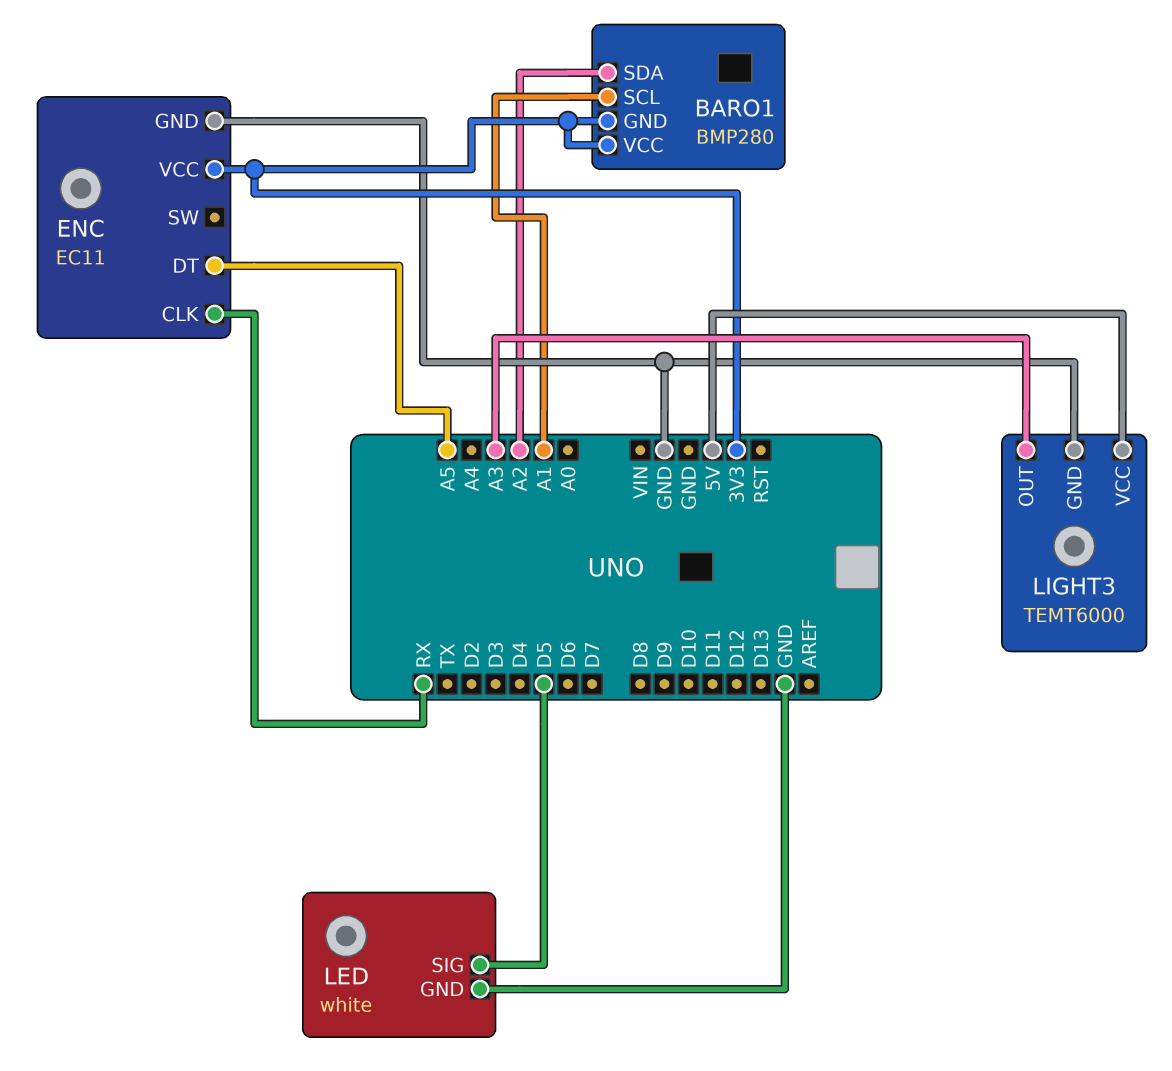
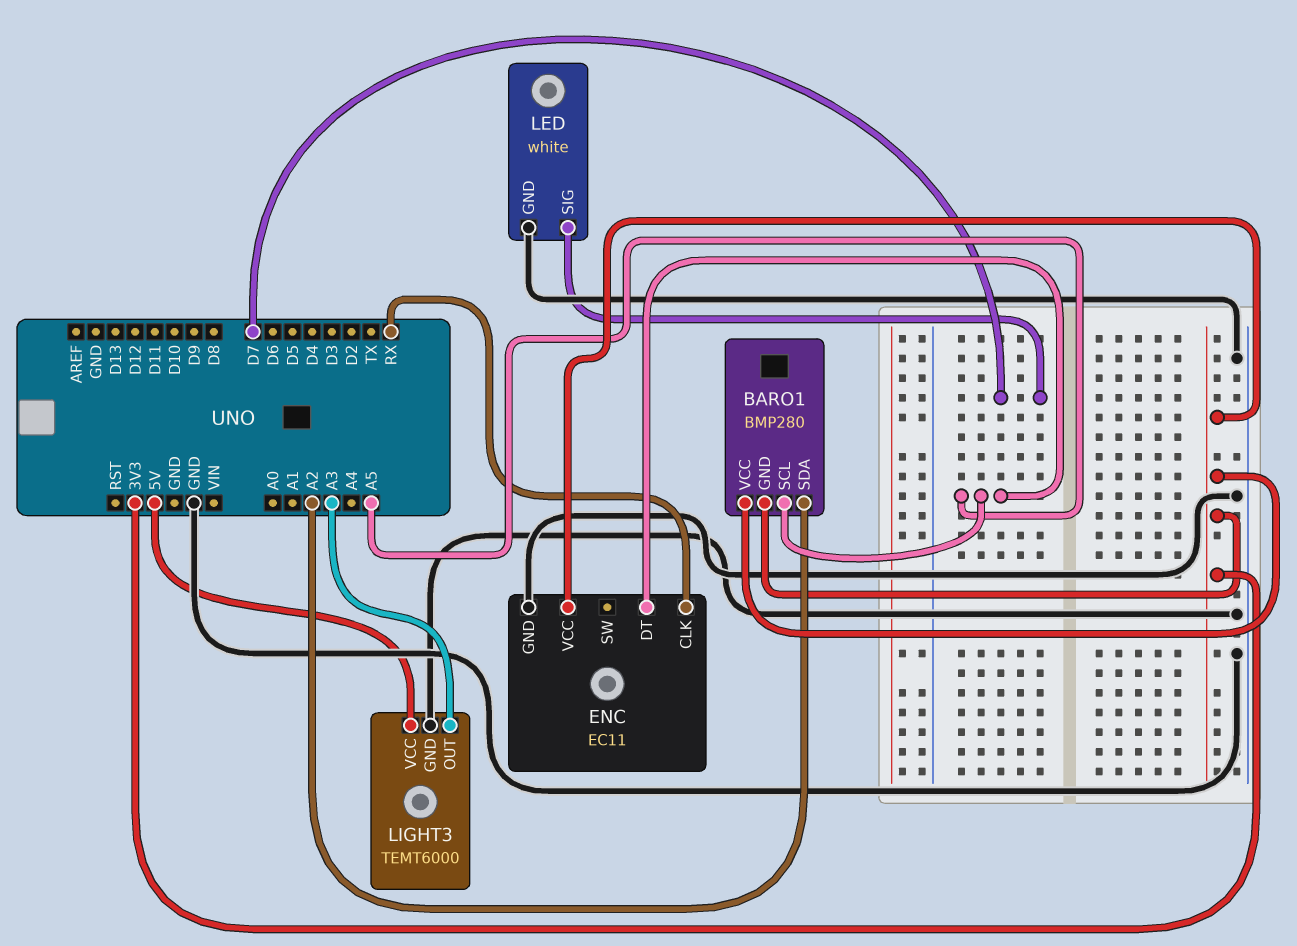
BARO1 pin SCL: A1 -> A5
LED pin SIG: D5 -> D7

